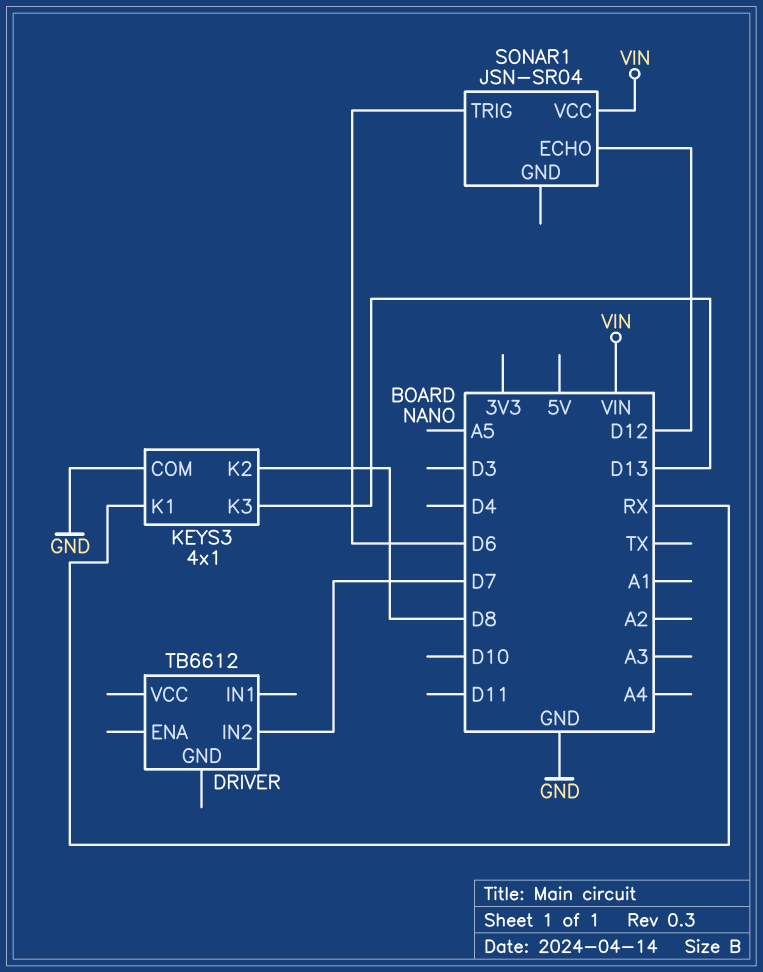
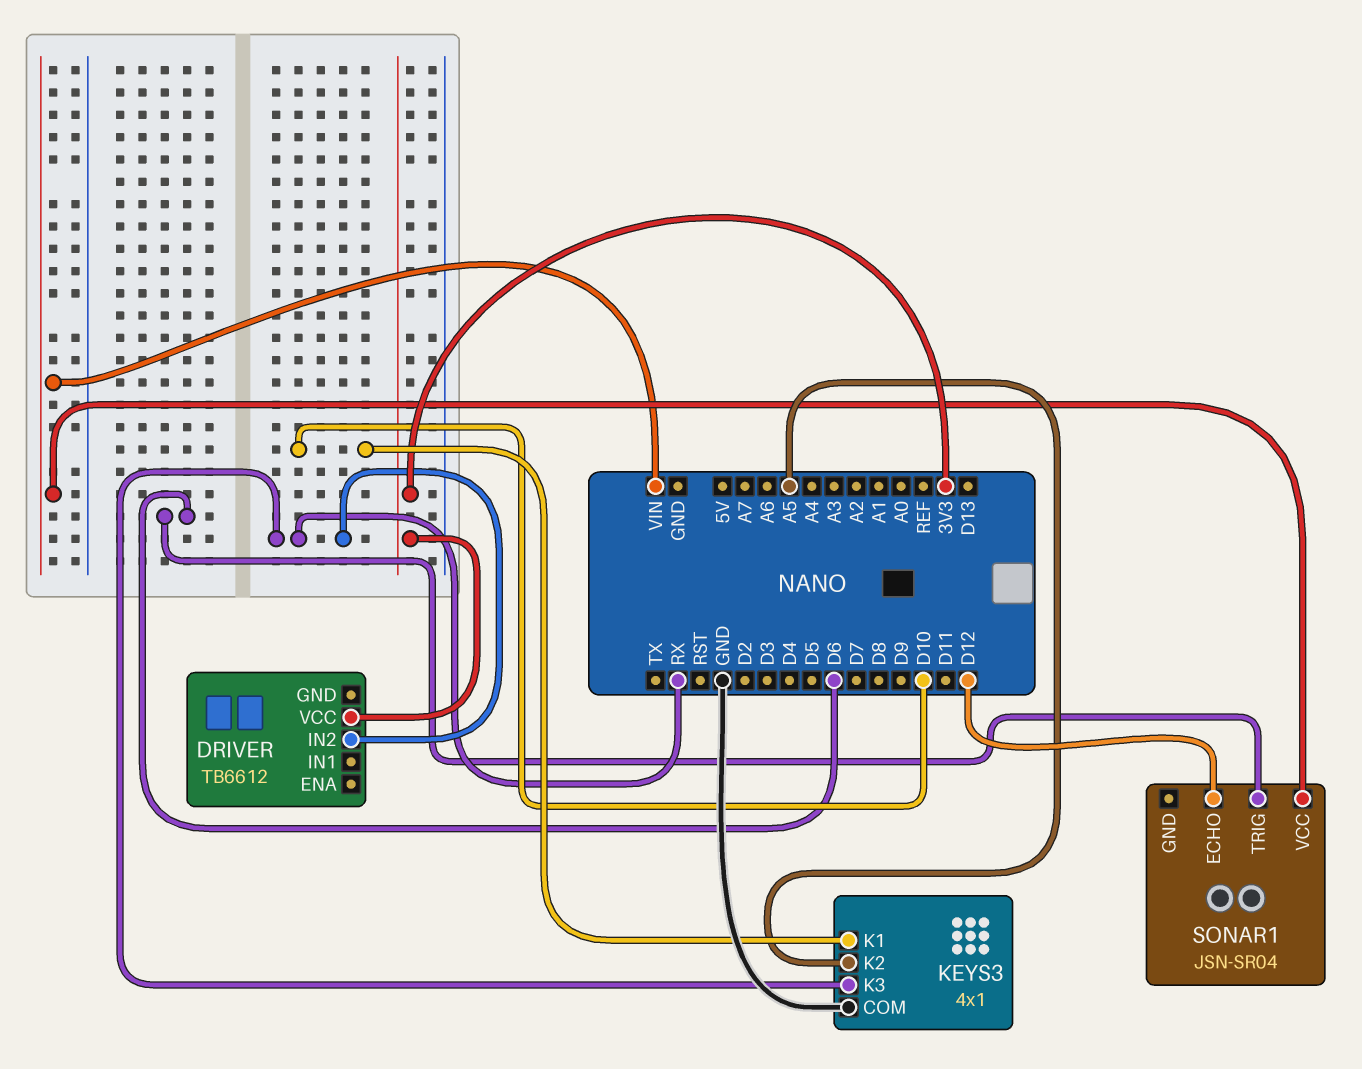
DRIVER pin IN2: D7 -> RX
DRIVER pin VCC: none -> 3V3
KEYS3 pin K1: RX -> D10
KEYS3 pin K2: D8 -> A5
KEYS3 pin K3: D13 -> RX

